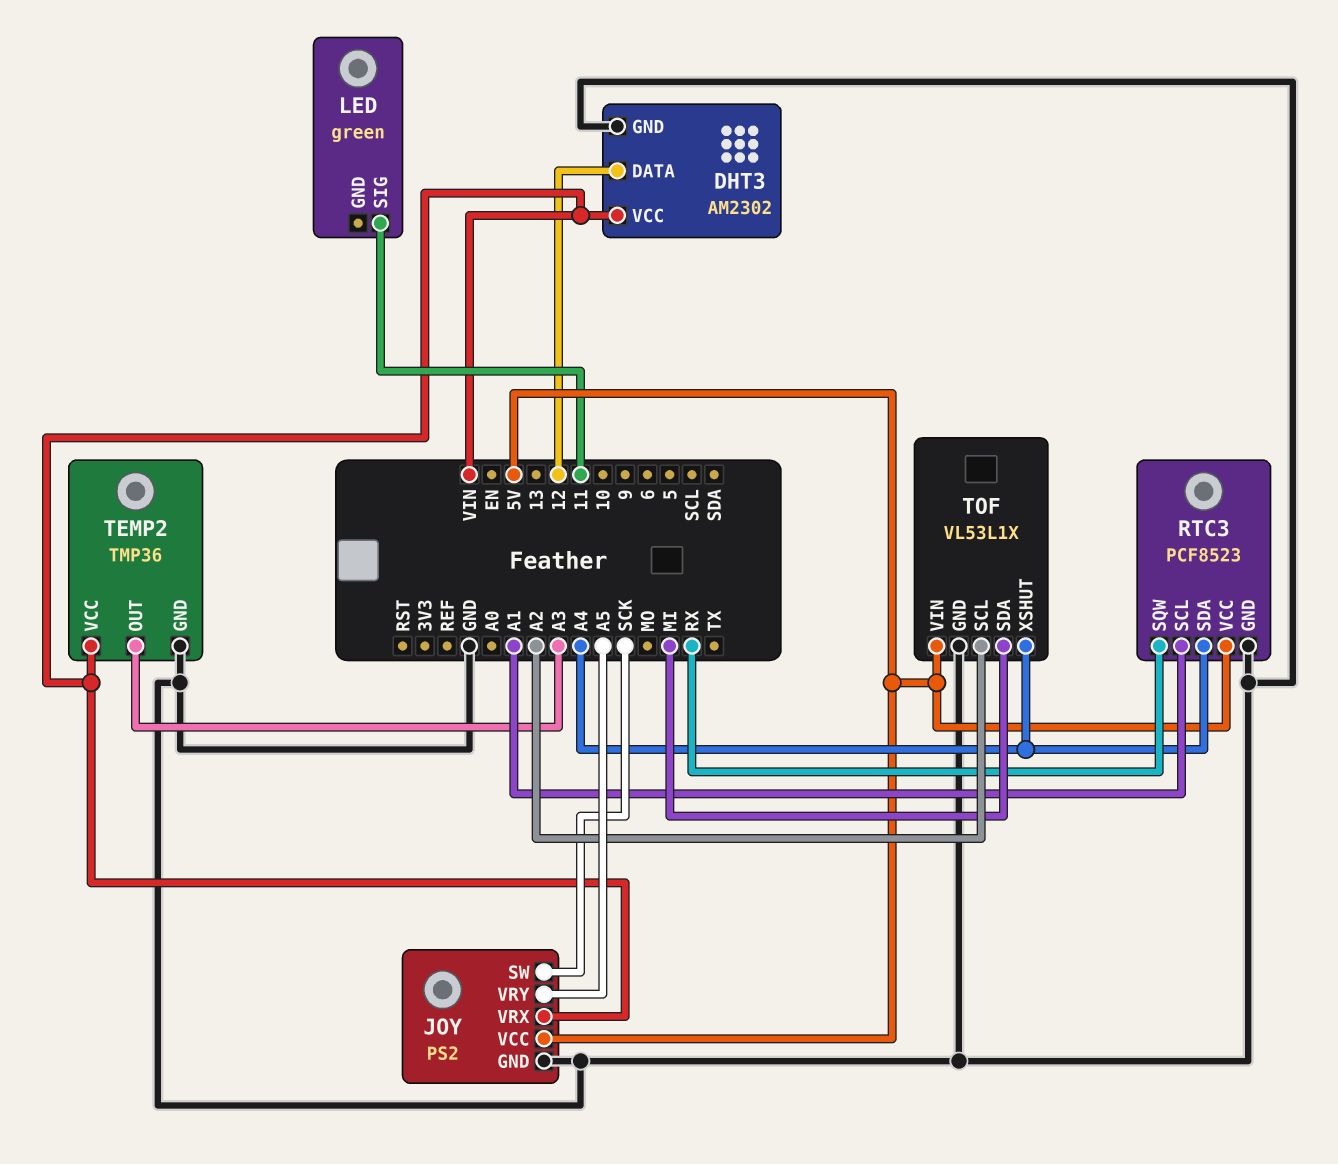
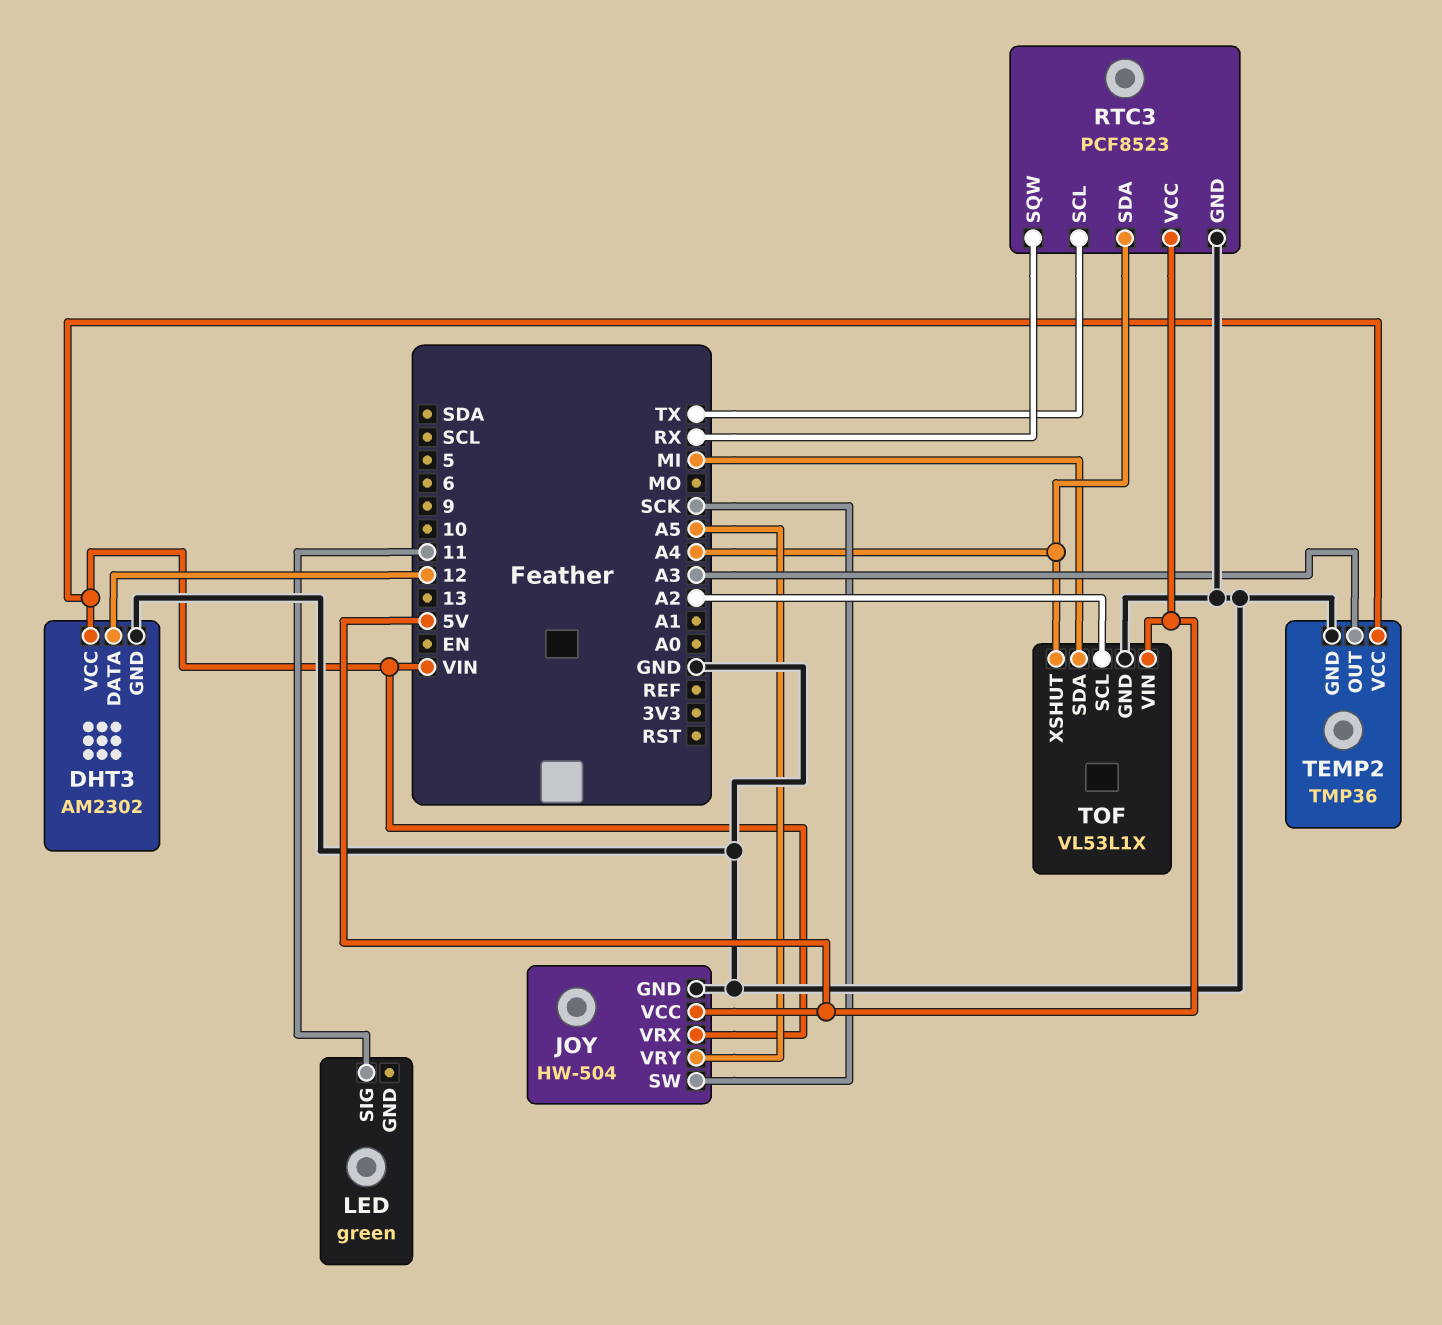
JOY: PS2 -> HW-504
RTC3 pin SCL: A1 -> TX

